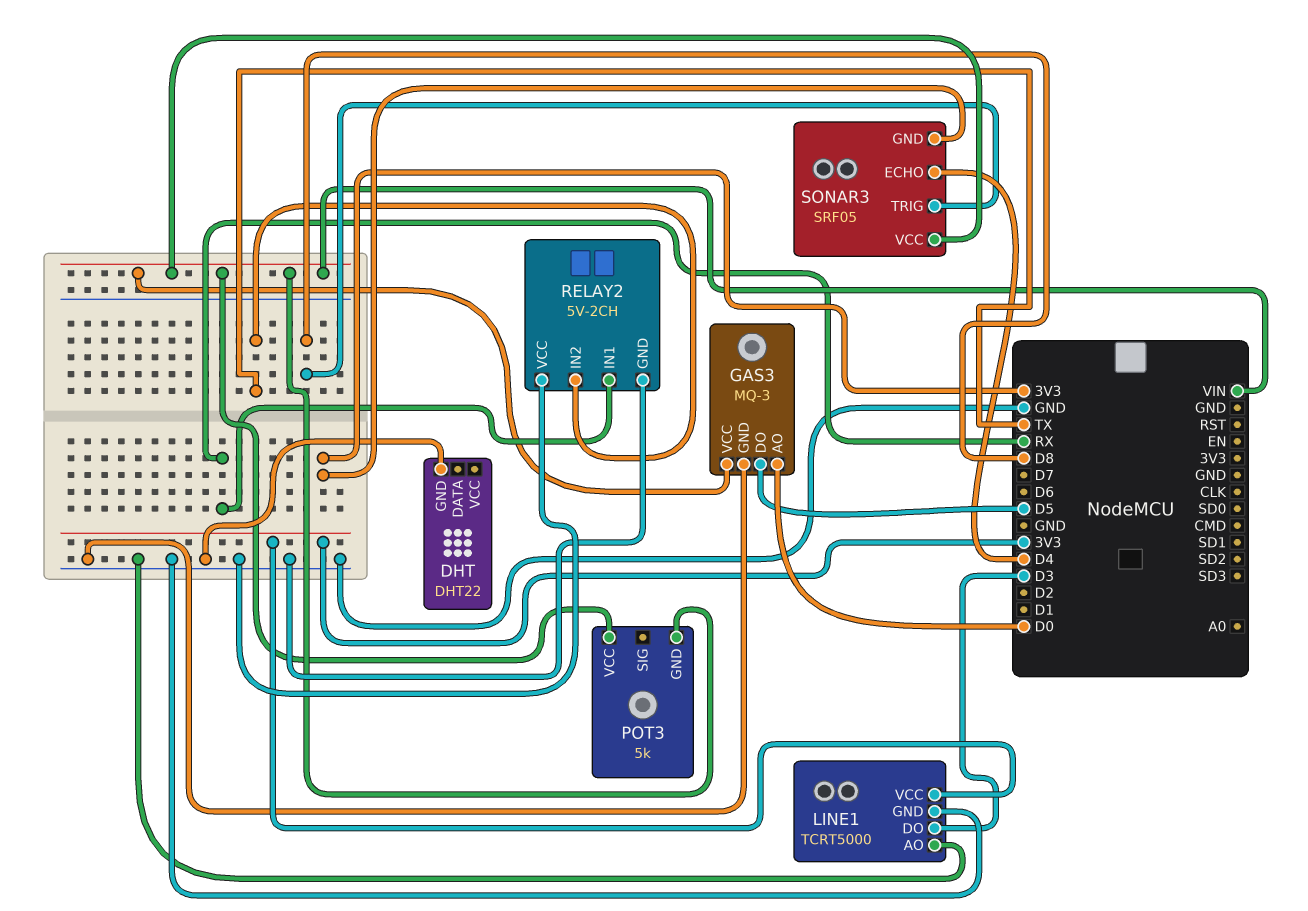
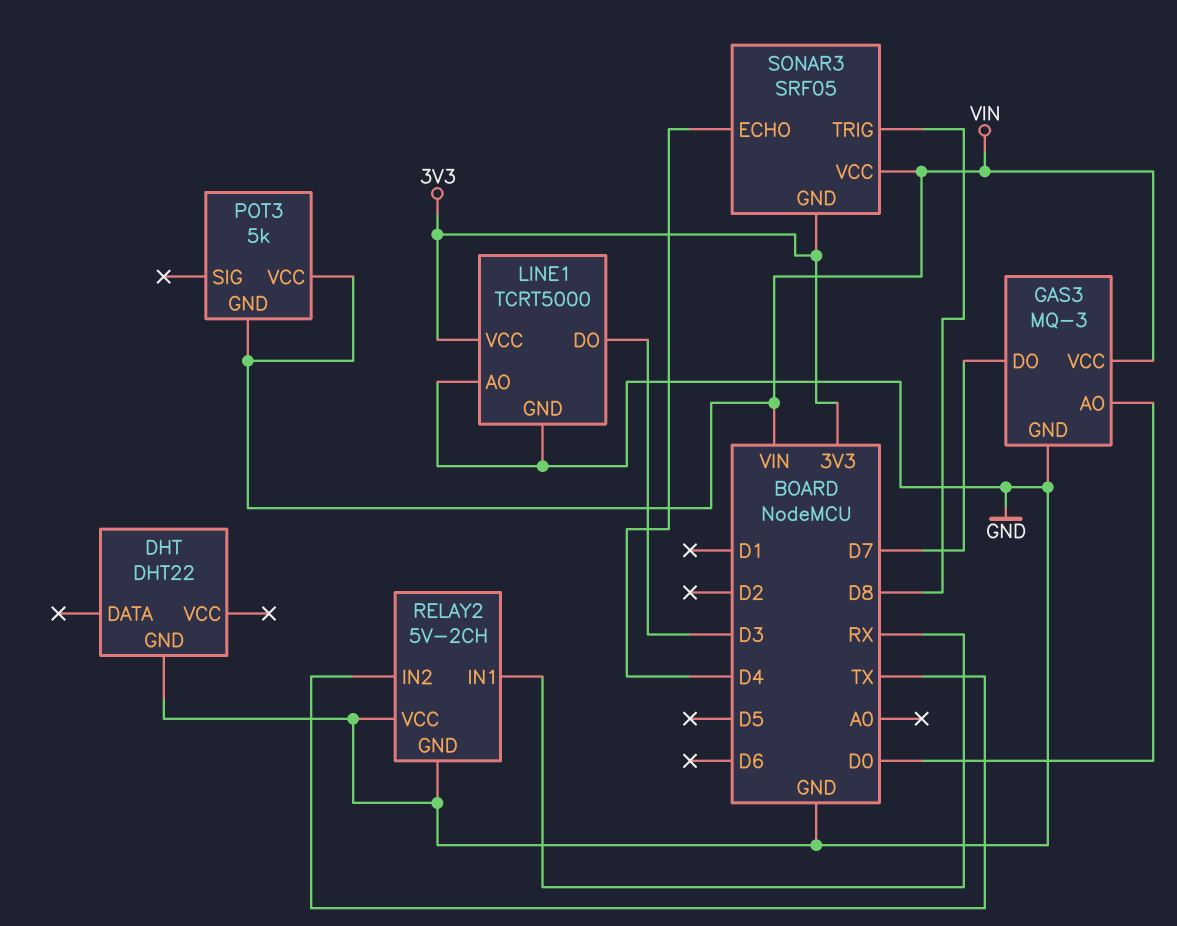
GAS3 pin DO: D5 -> D7

